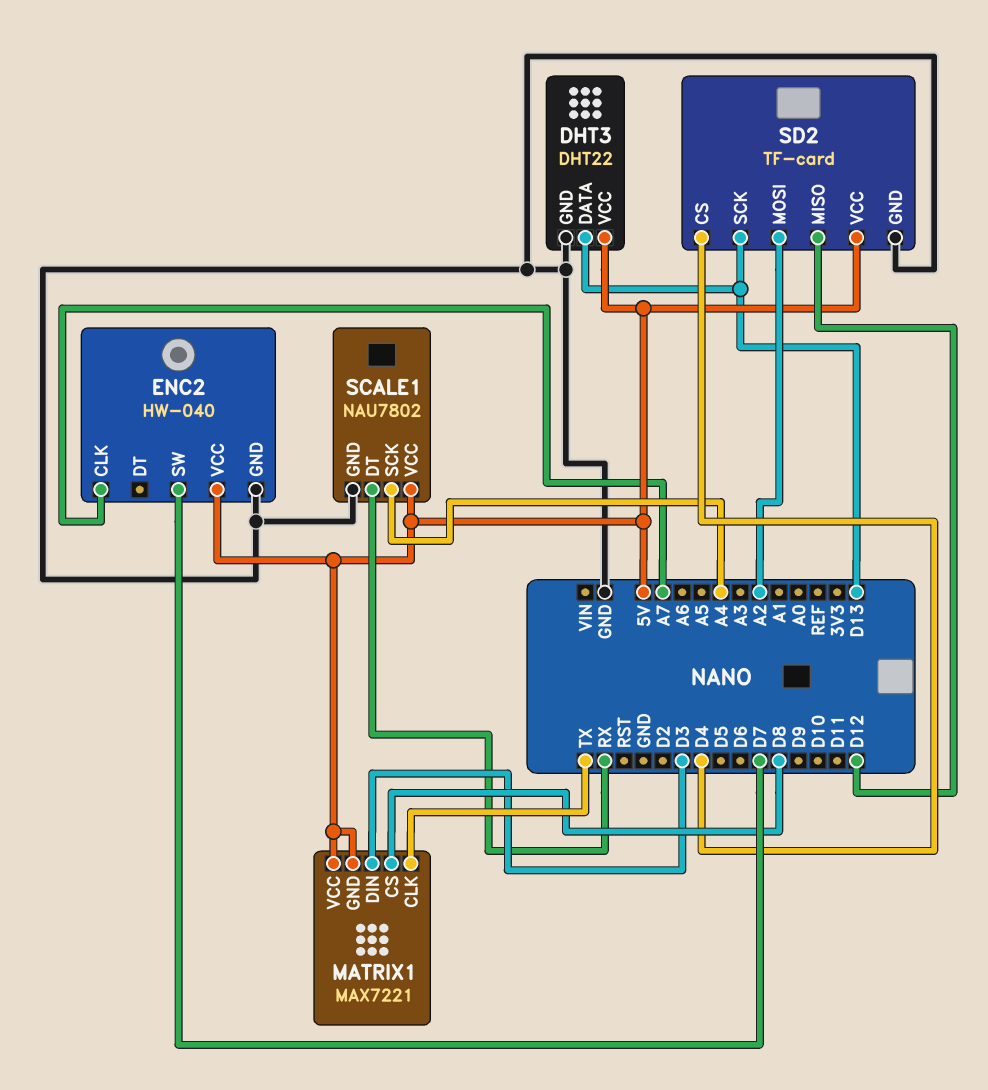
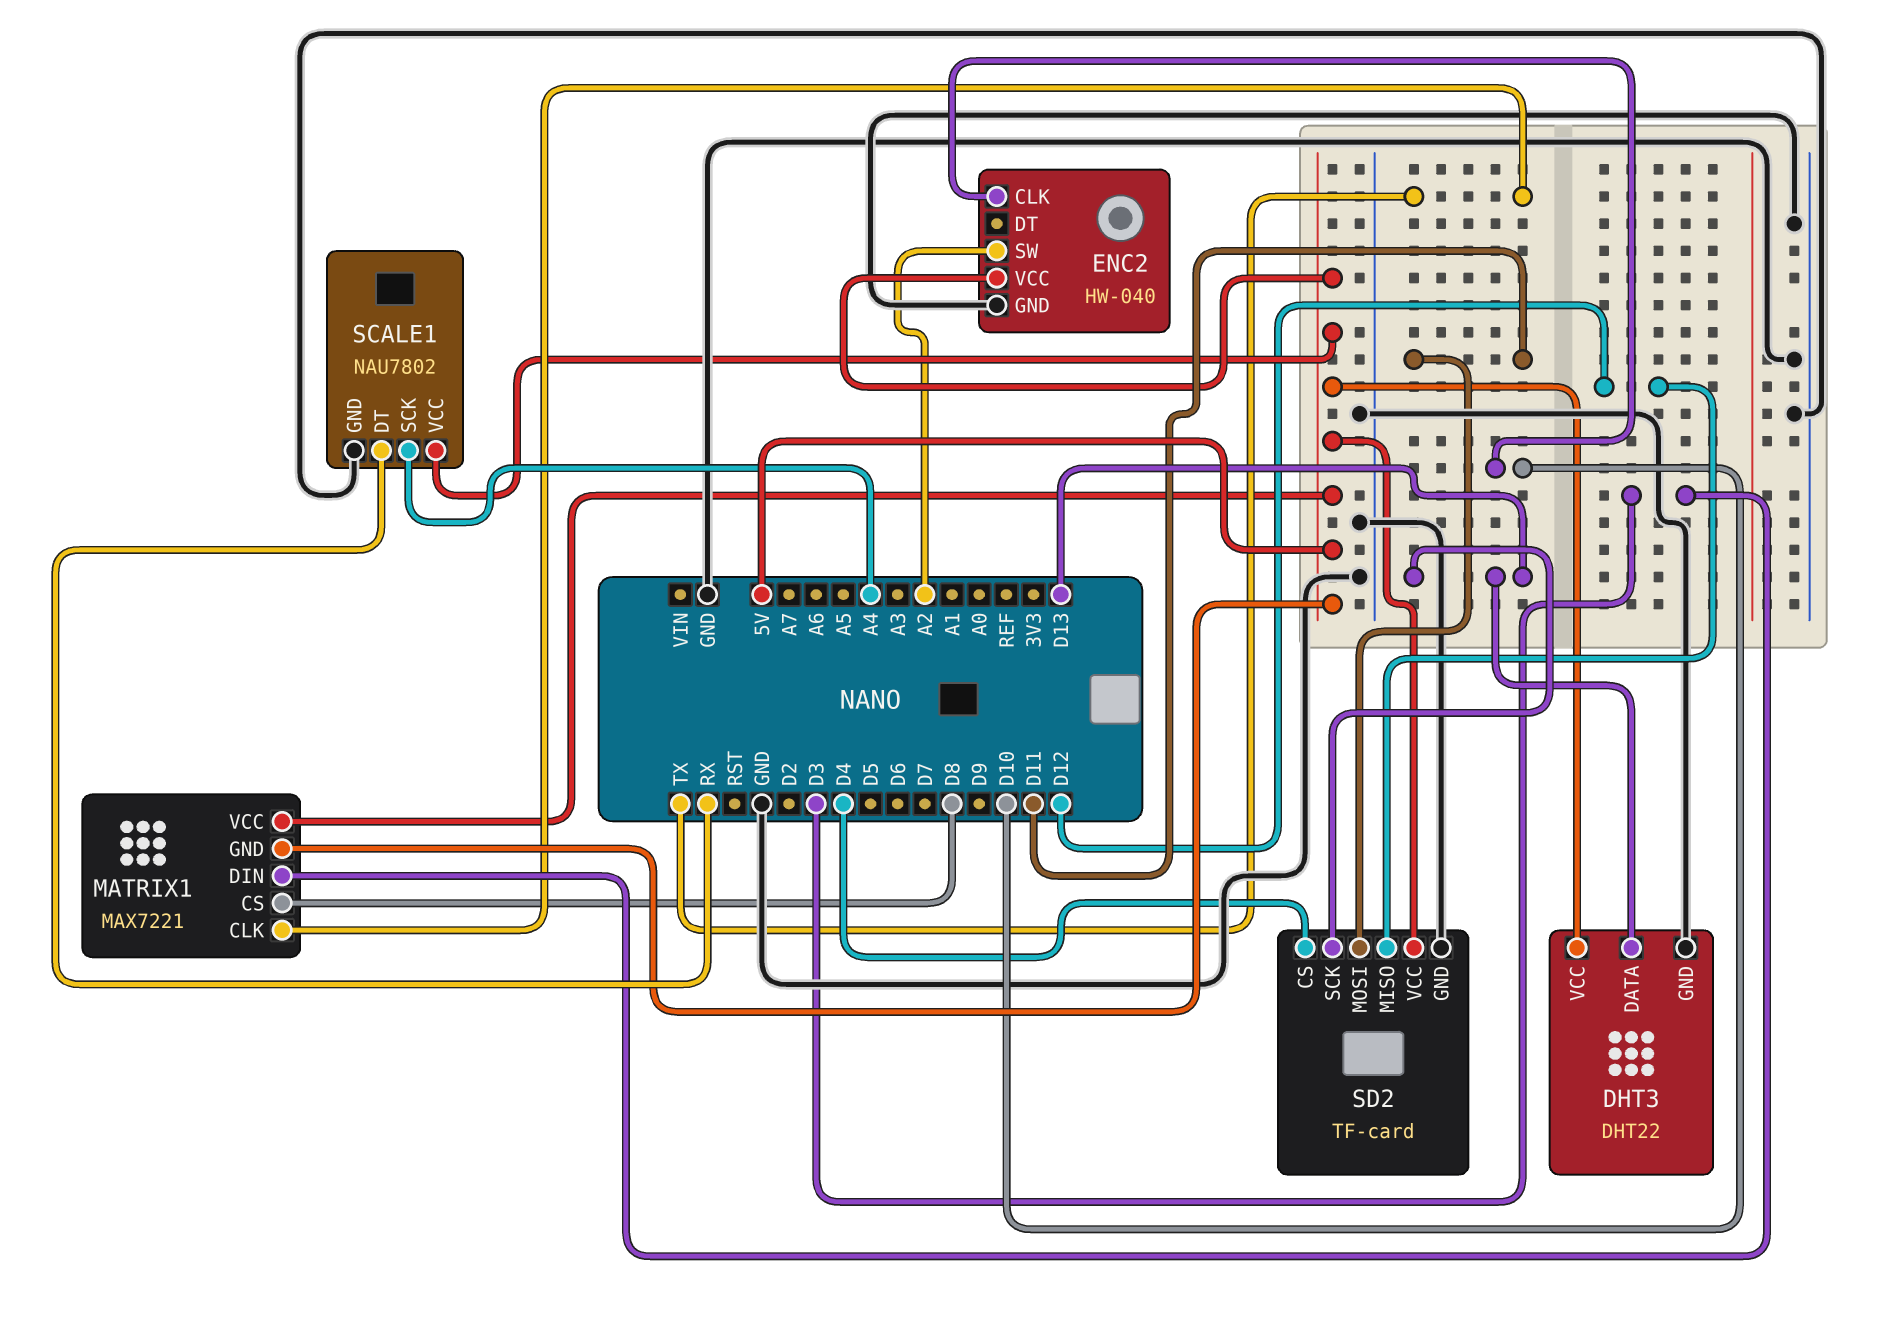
ENC2 pin CLK: A7 -> D10
ENC2 pin SW: D7 -> A2
SD2 pin MOSI: A2 -> D11

